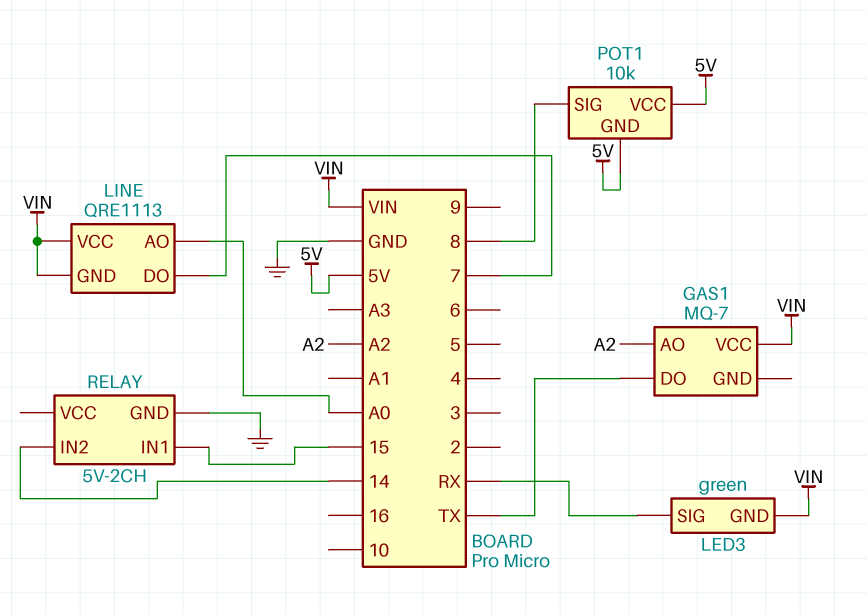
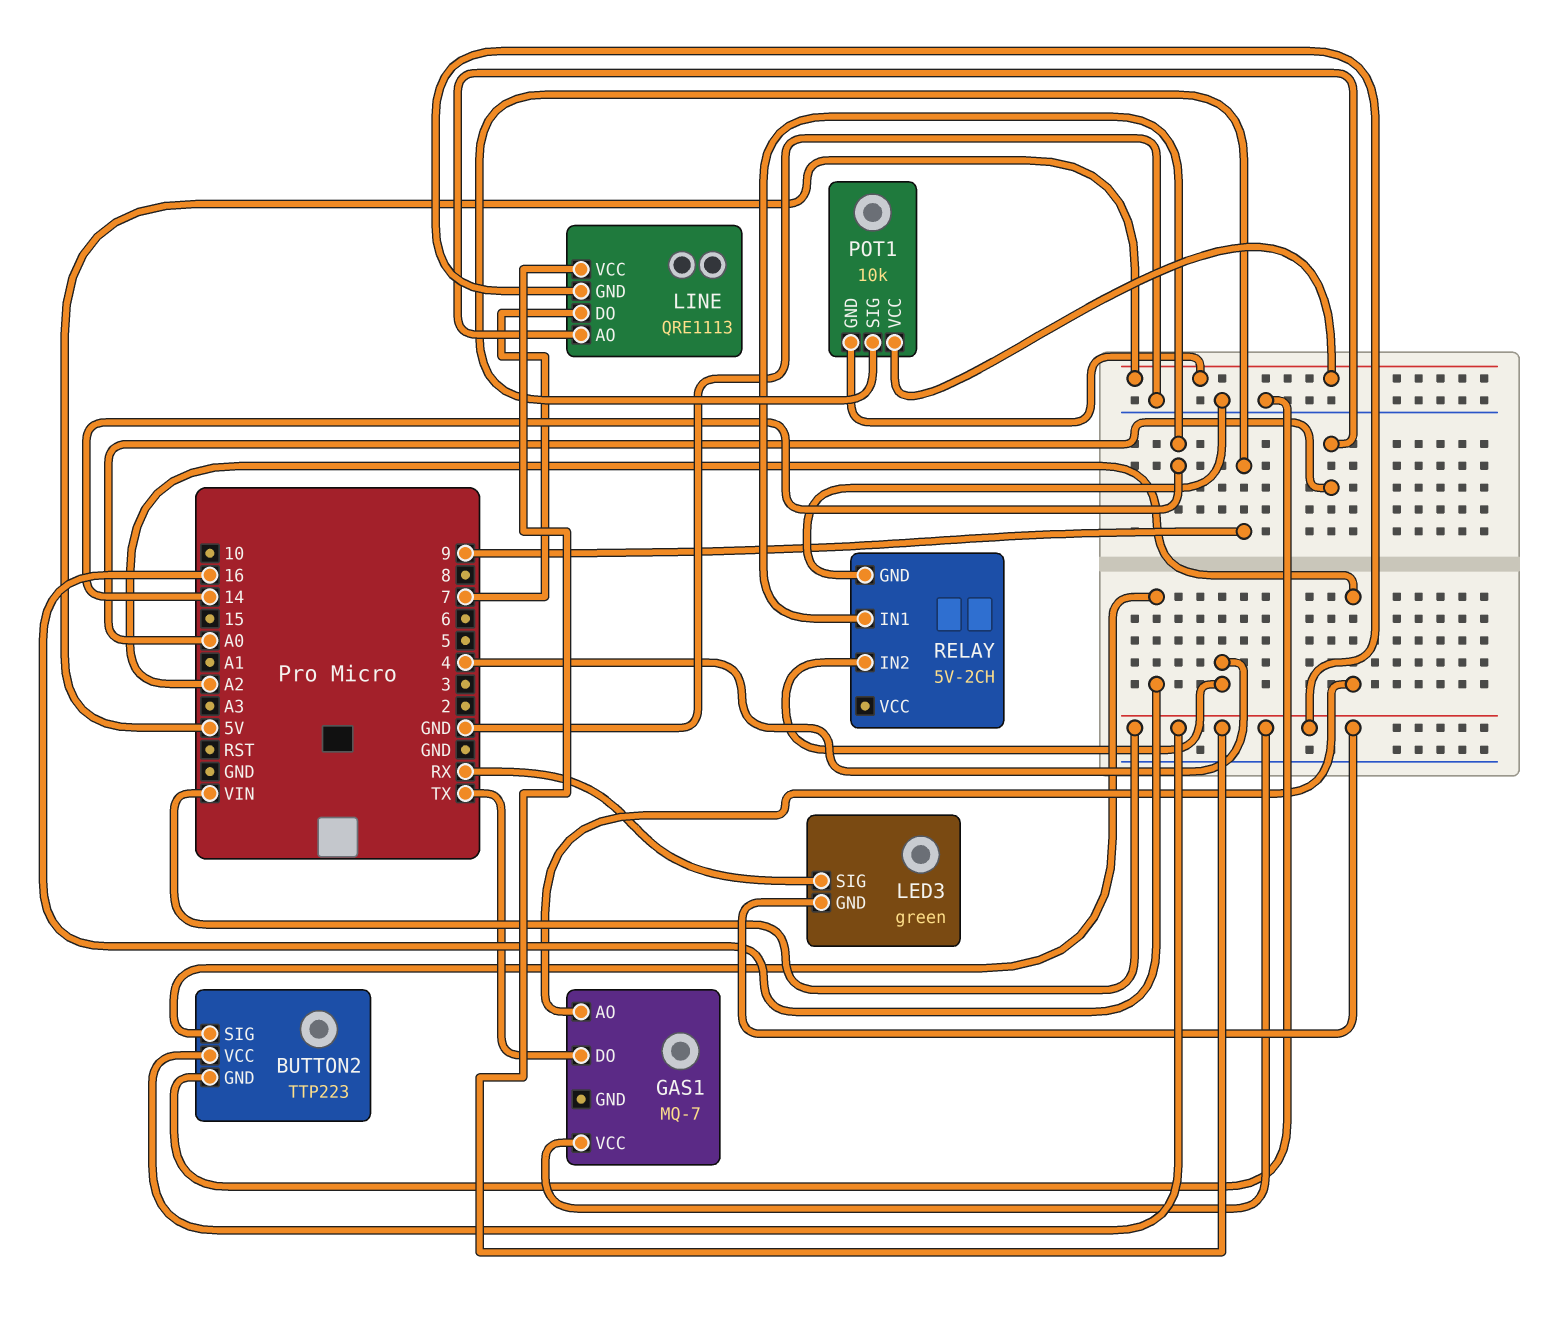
BUTTON2: none -> TTP223
BUTTON2 pin GND: none -> GND
BUTTON2 pin SIG: none -> 16
BUTTON2 pin VCC: none -> VIN
POT1 pin SIG: 8 -> 9
RELAY pin IN1: 15 -> 14
RELAY pin IN2: 14 -> 4

